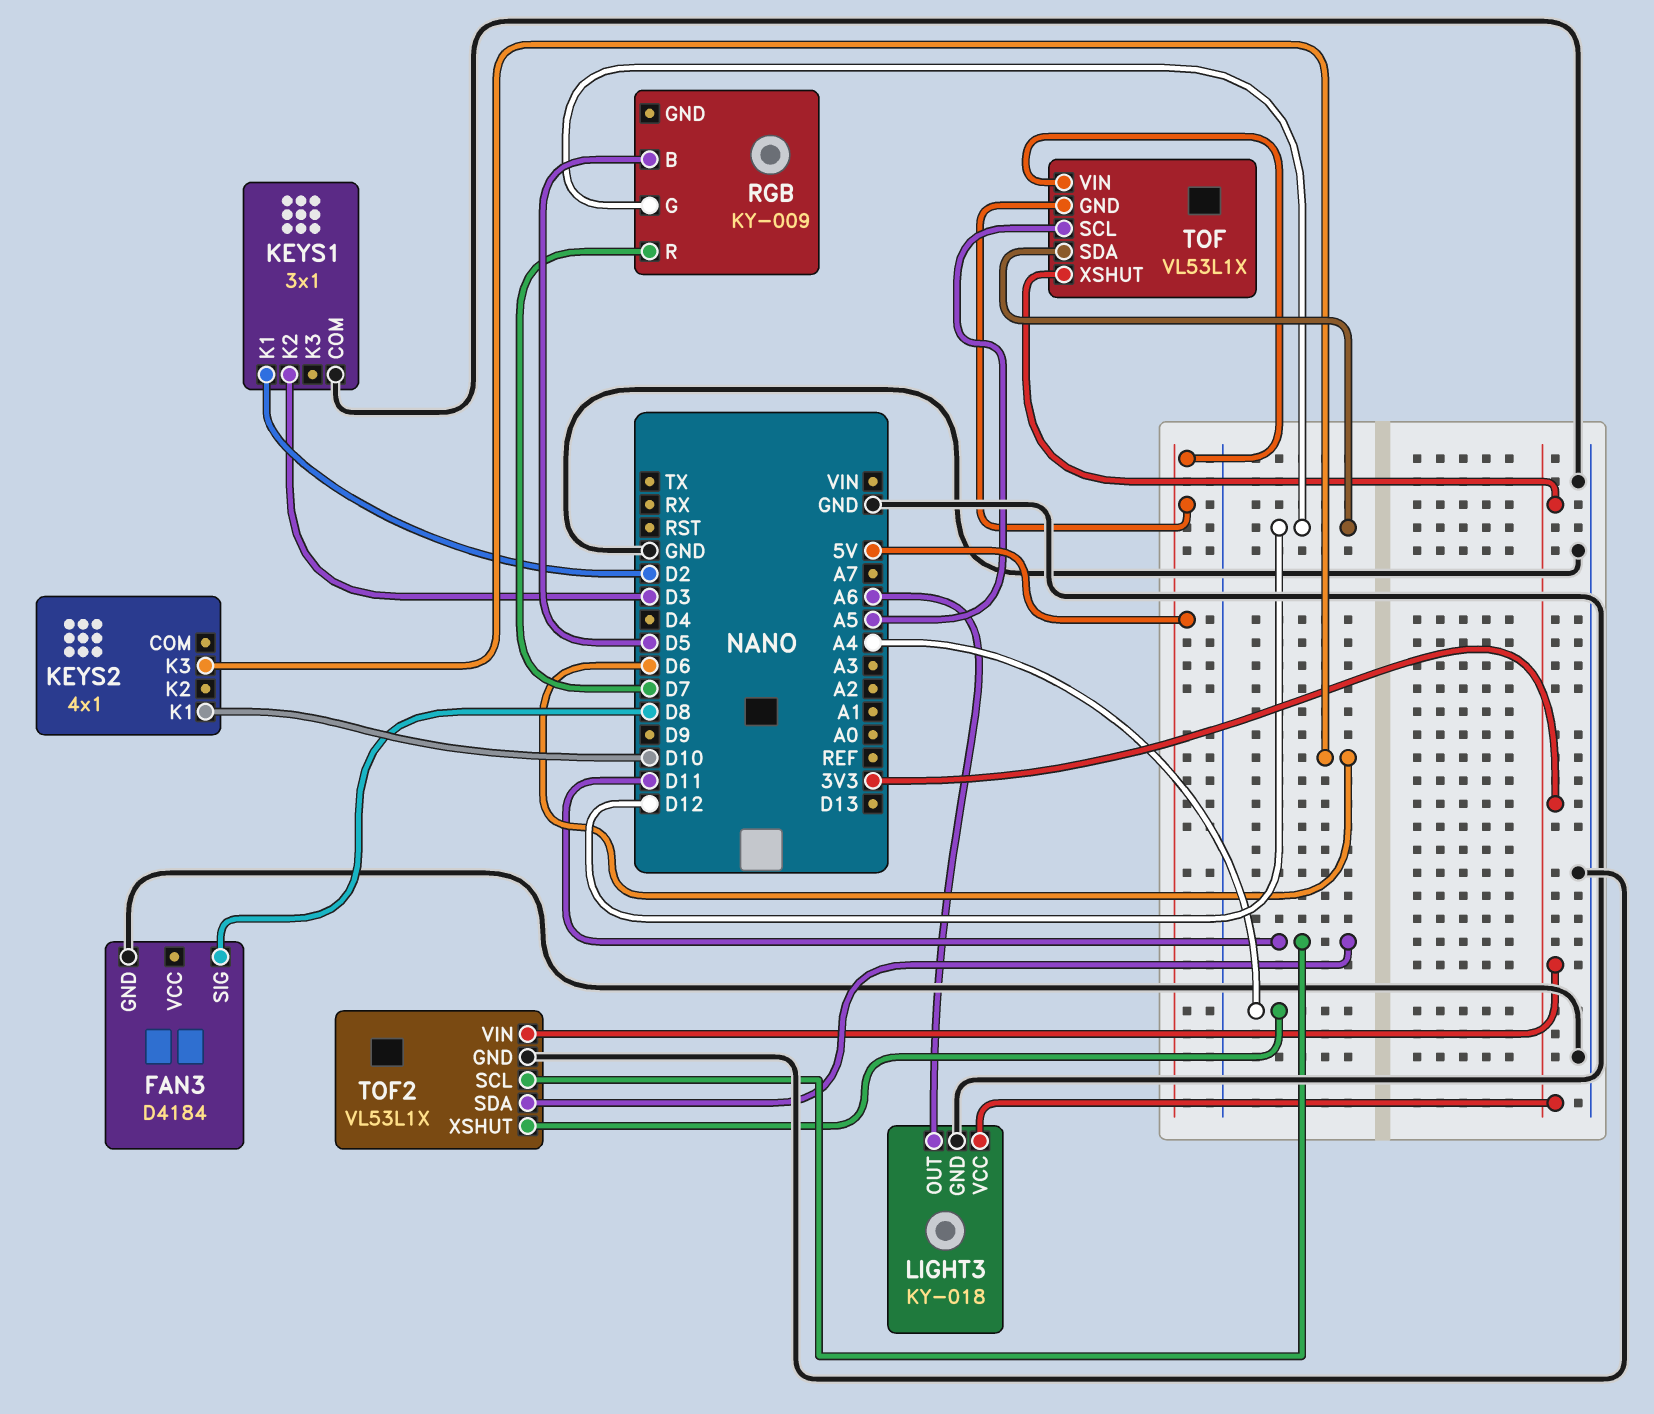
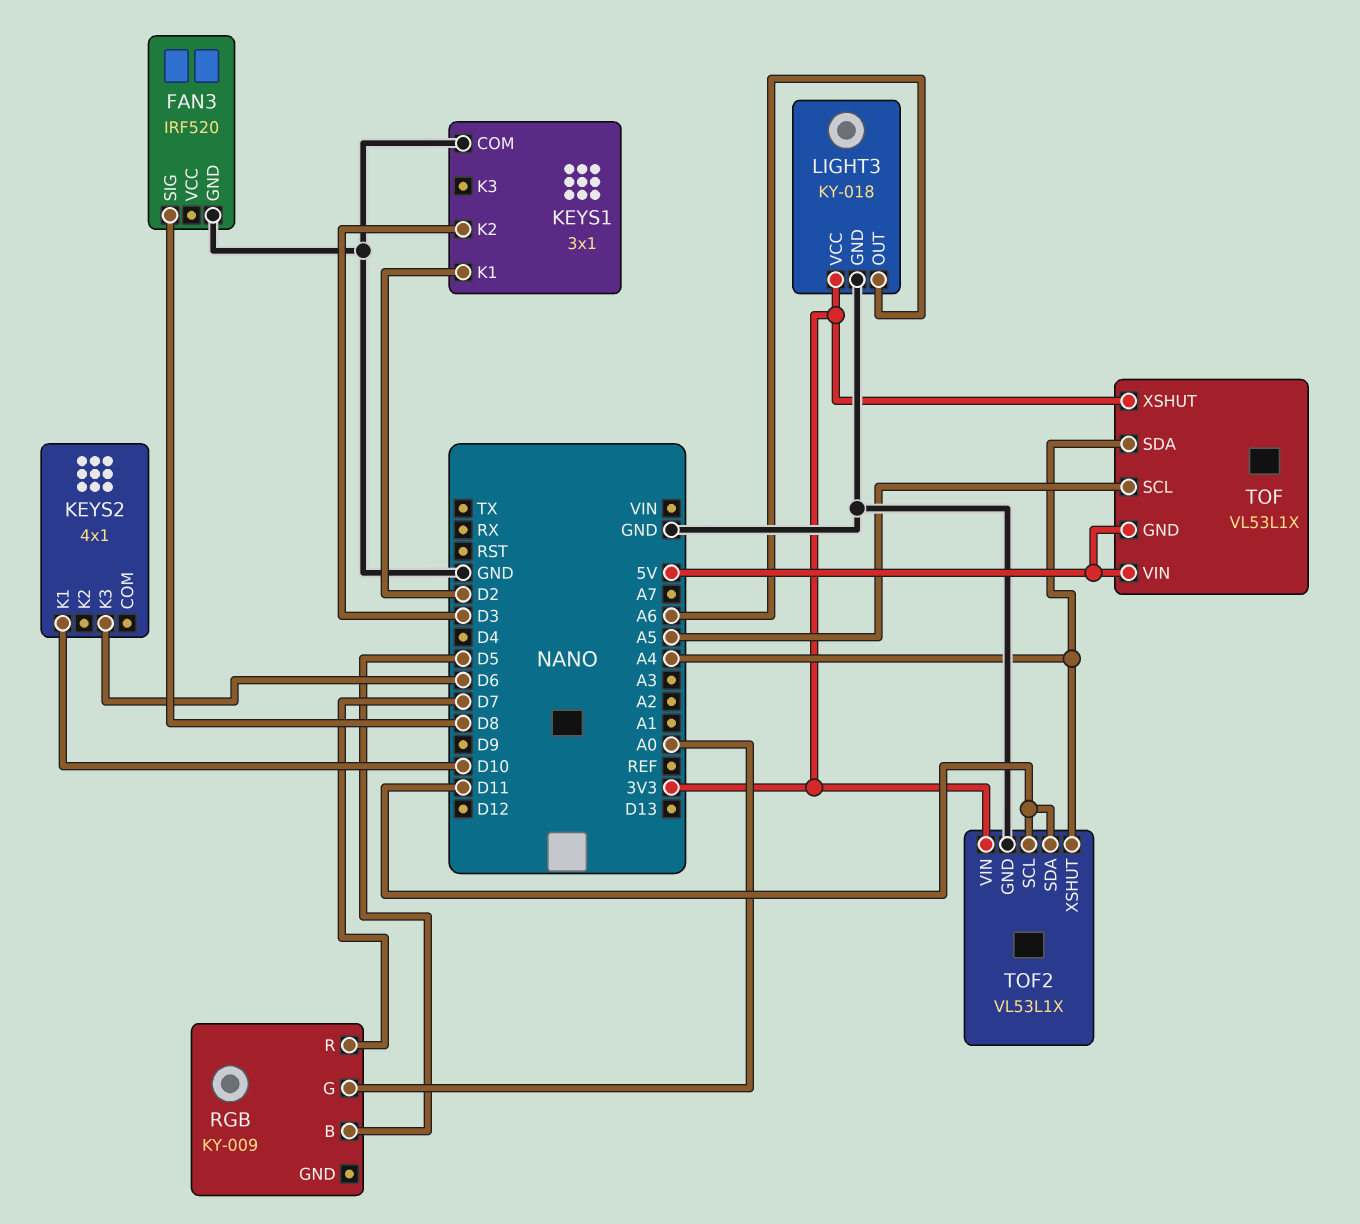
FAN3: D4184 -> IRF520
RGB pin G: D12 -> A0
TOF pin SDA: D12 -> A4

